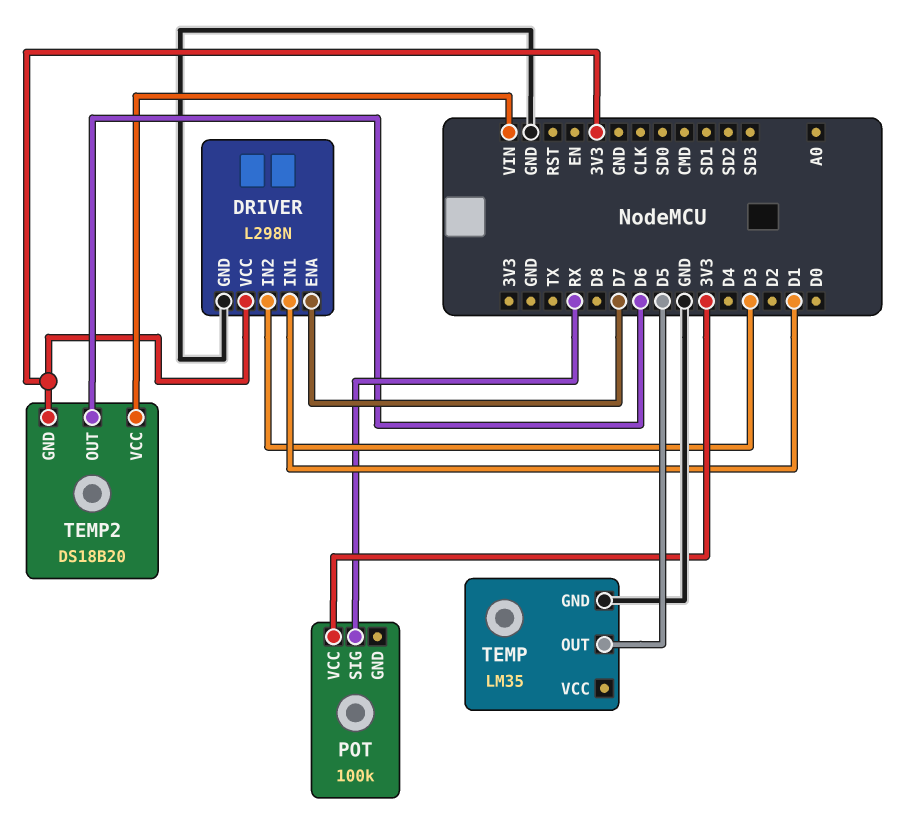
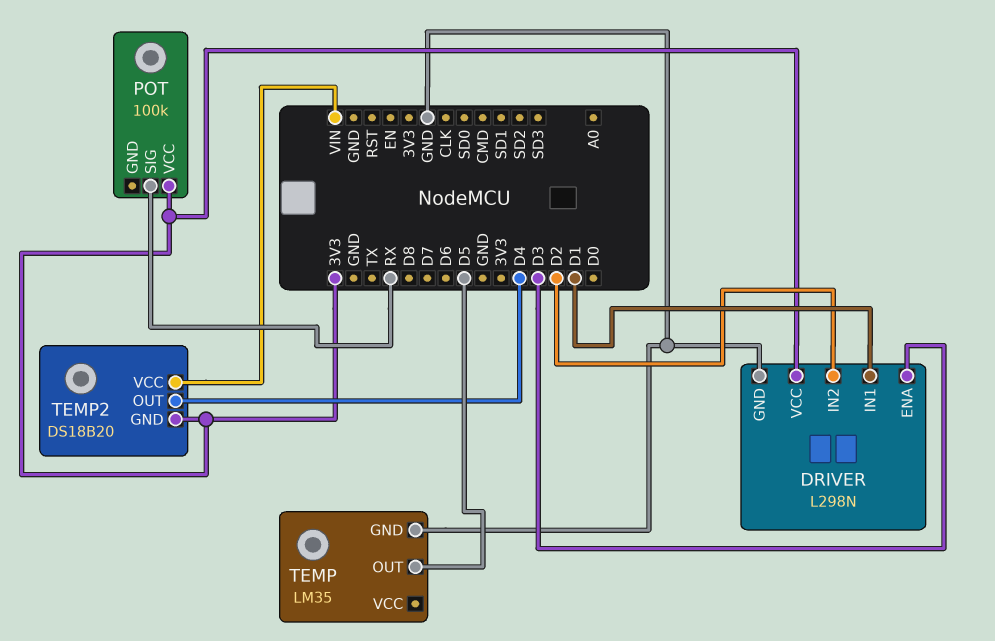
DRIVER pin ENA: D7 -> D3
DRIVER pin IN2: D3 -> D2
TEMP2 pin OUT: D6 -> D4

